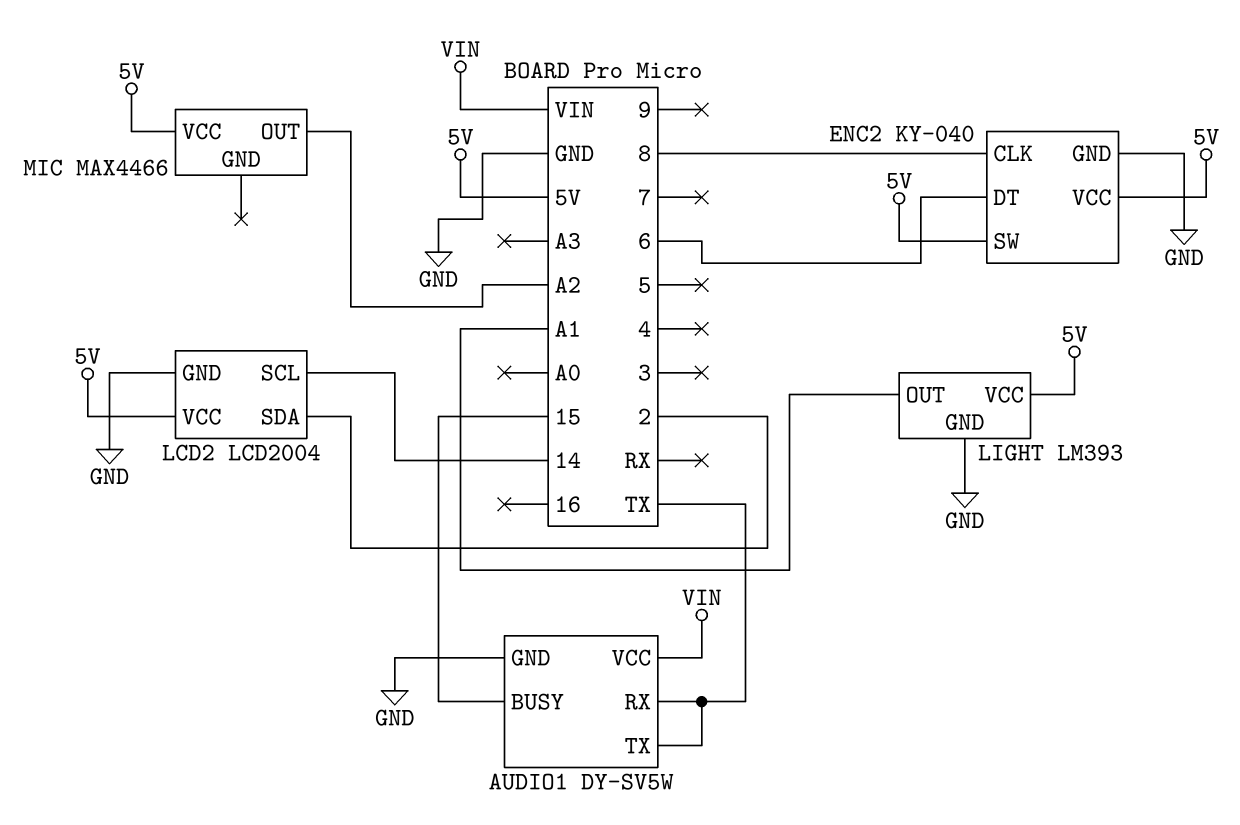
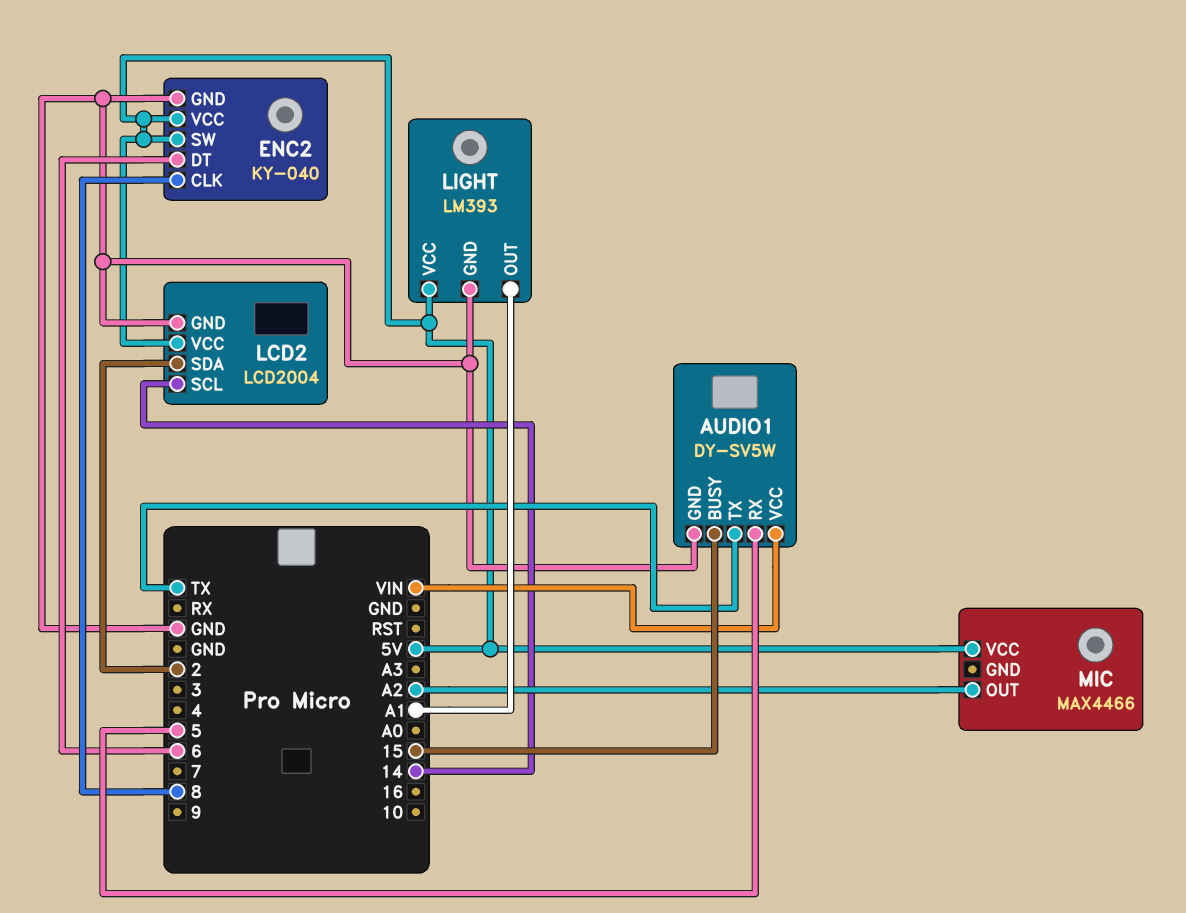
AUDIO1 pin RX: TX -> 5

